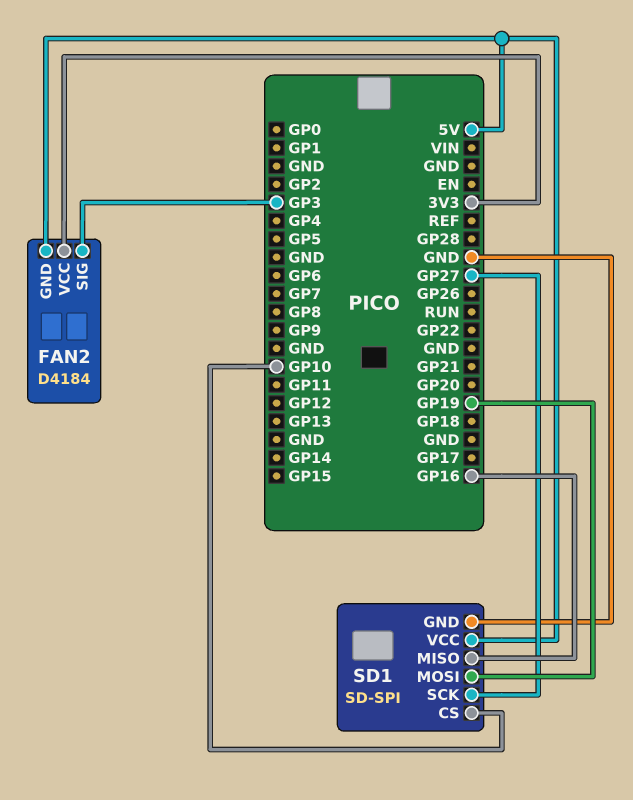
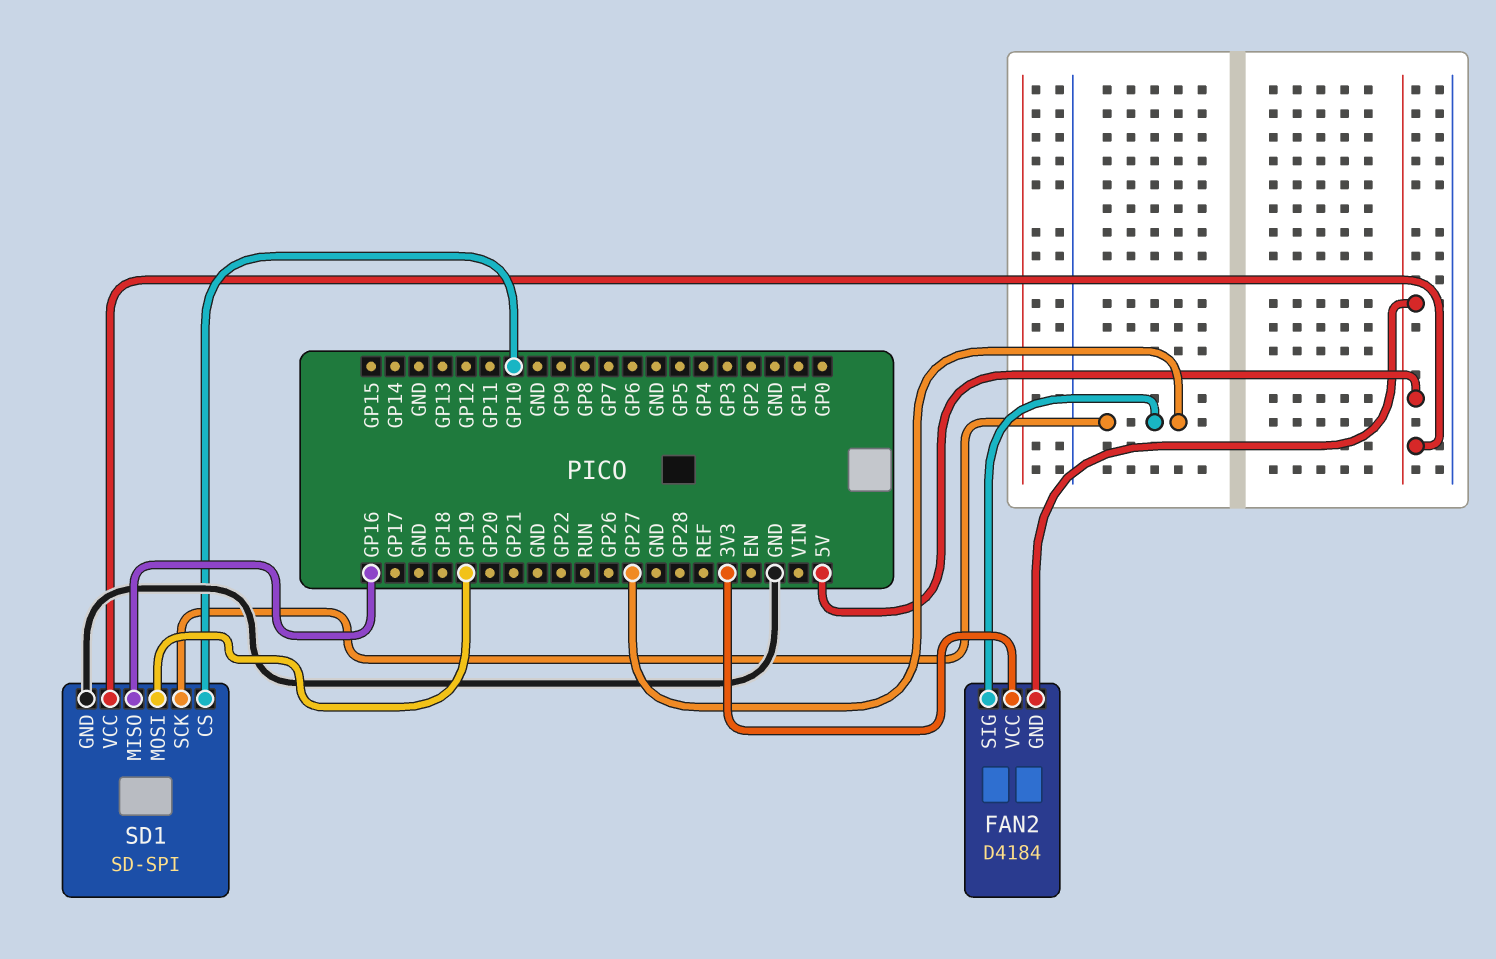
FAN2 pin SIG: GP3 -> GP27

